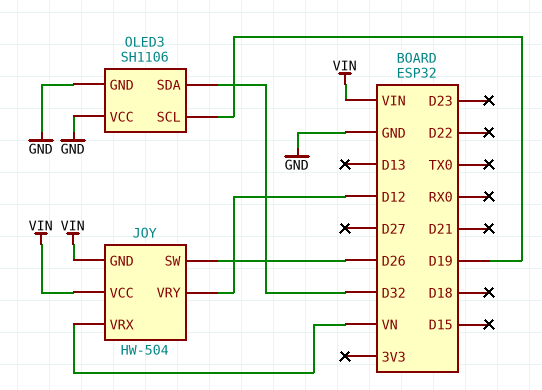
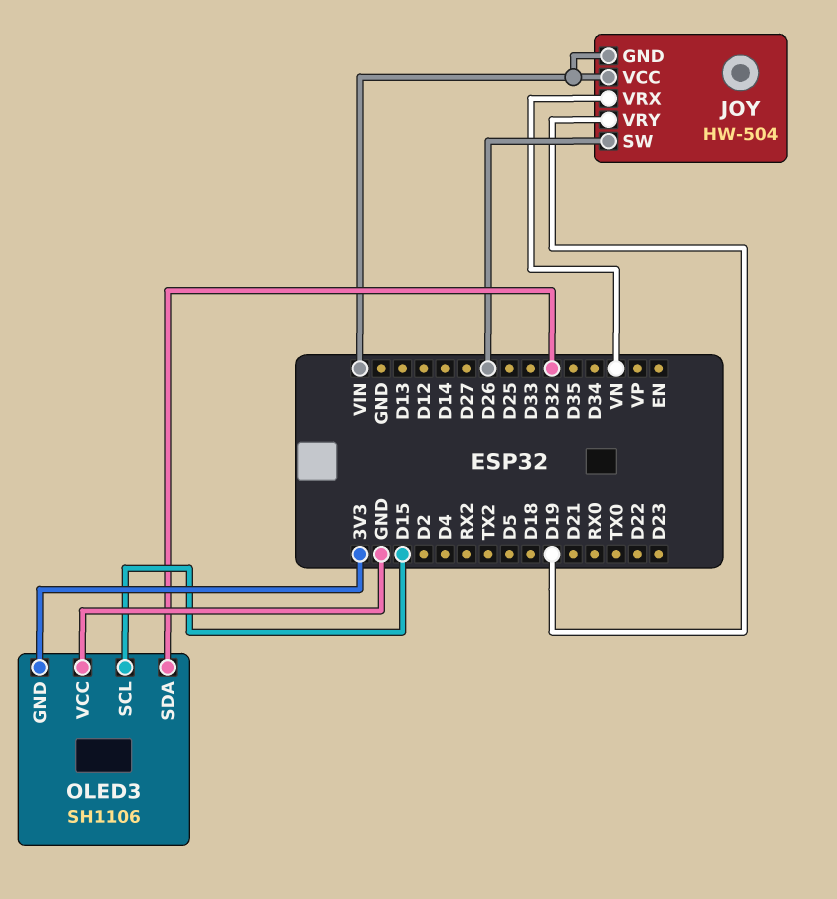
JOY pin VRY: D12 -> D19
OLED3 pin GND: GND -> 3V3
OLED3 pin SCL: D19 -> D15

